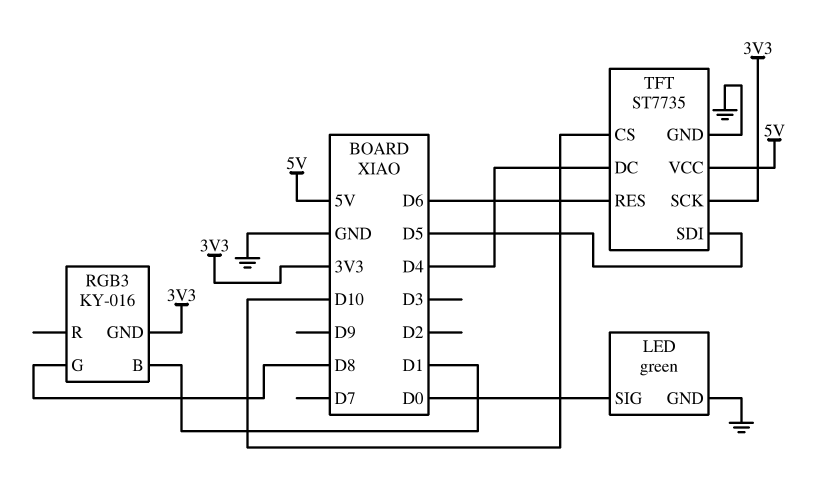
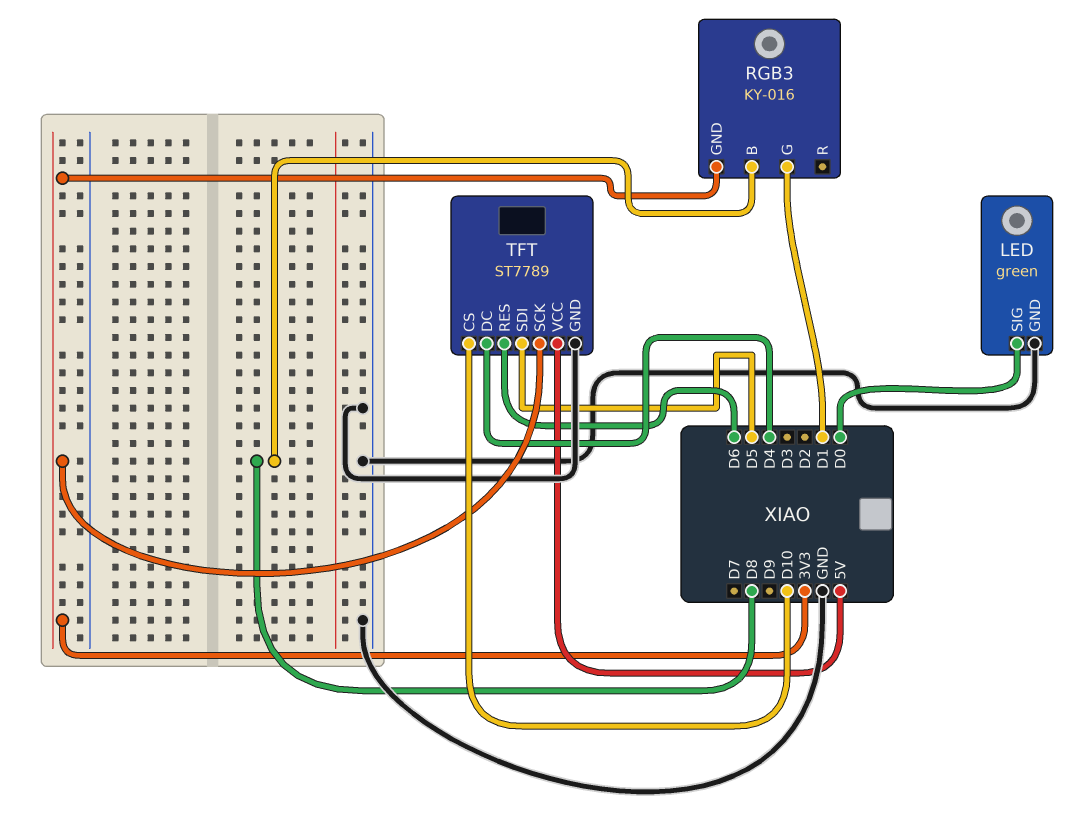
RGB3 pin B: D1 -> D8
RGB3 pin G: D8 -> D1
TFT: ST7735 -> ST7789

